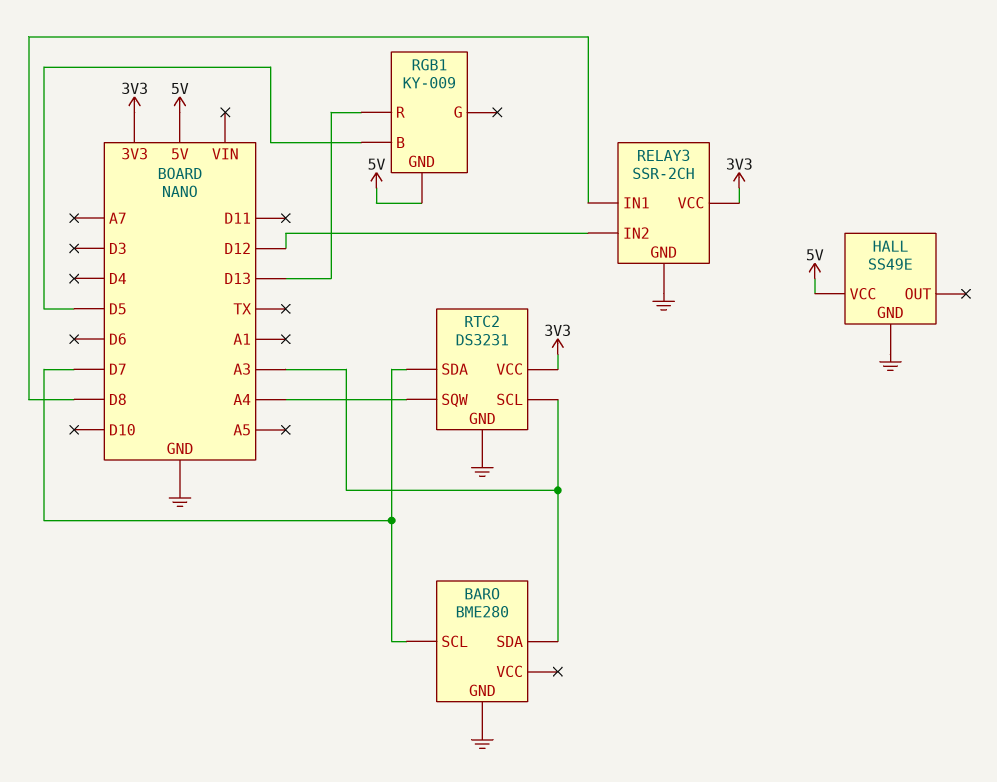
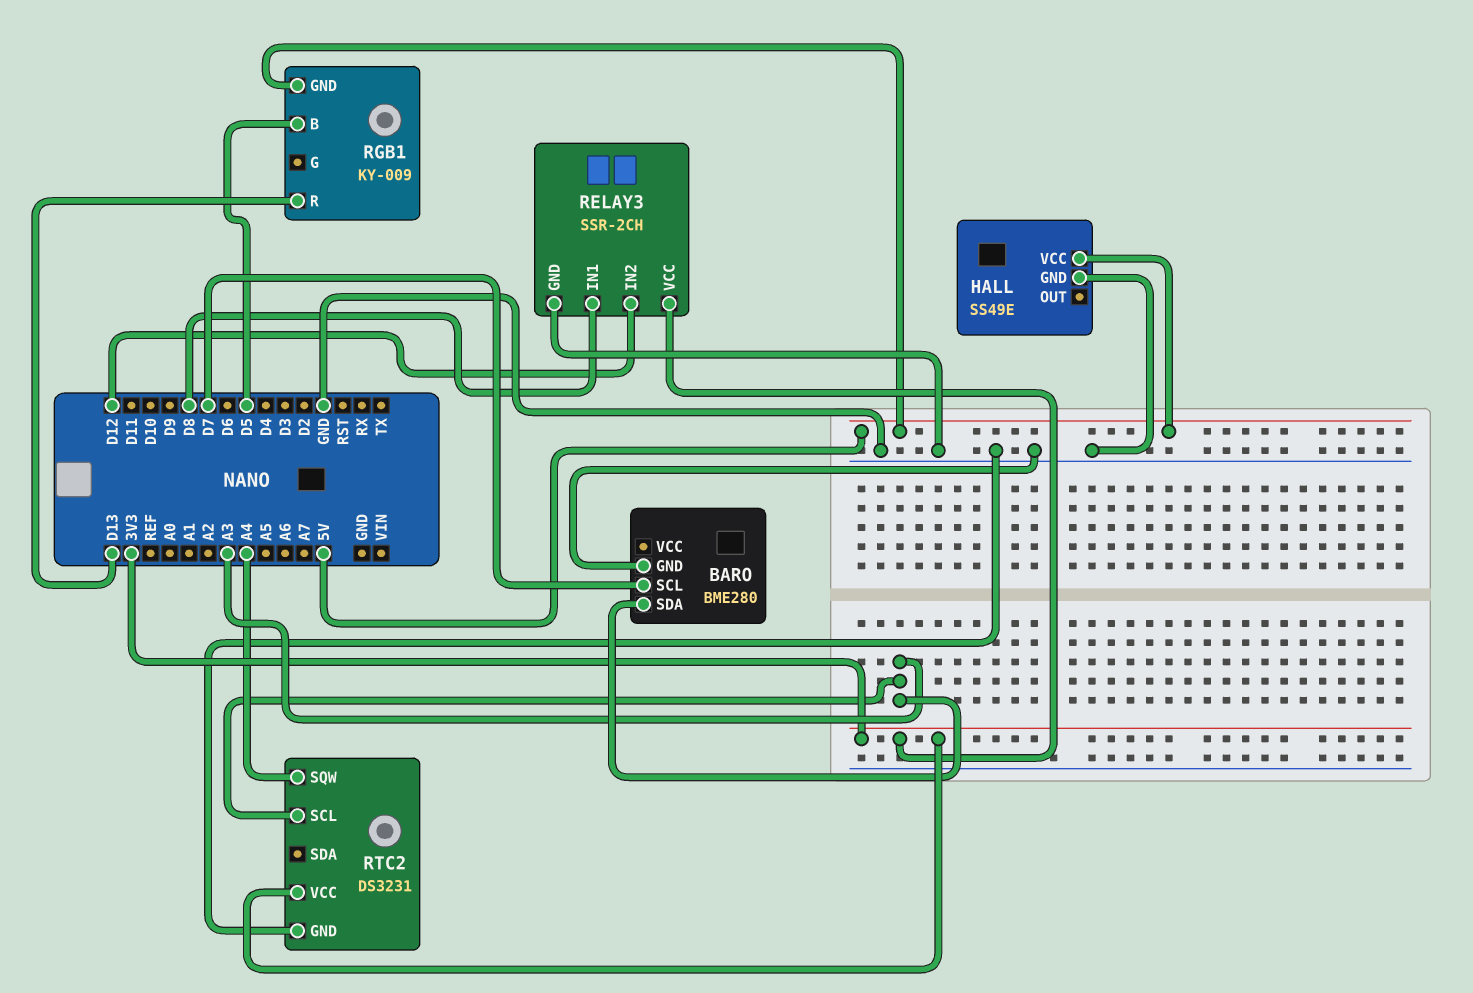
RTC2 pin SDA: D7 -> none

